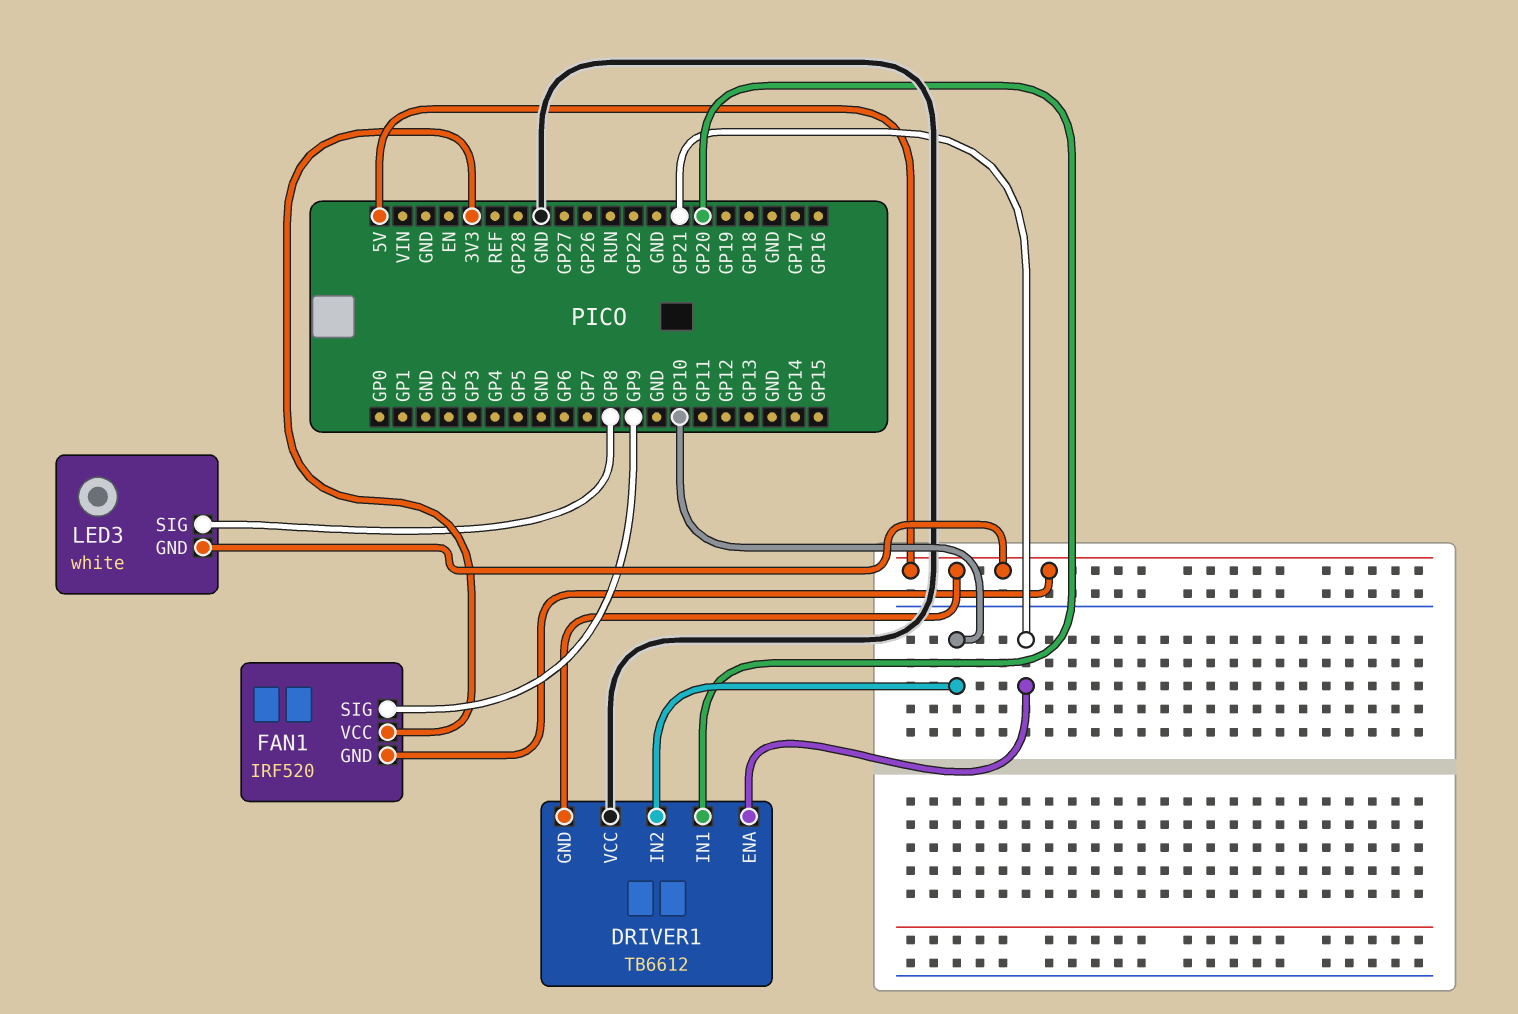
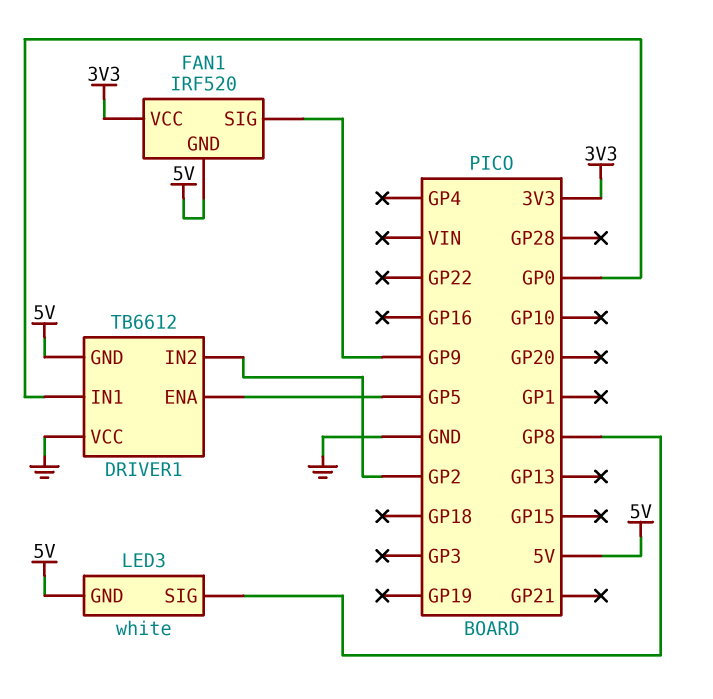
DRIVER1 pin ENA: GP21 -> GP5
DRIVER1 pin IN1: GP20 -> GP0
DRIVER1 pin IN2: GP10 -> GP2

